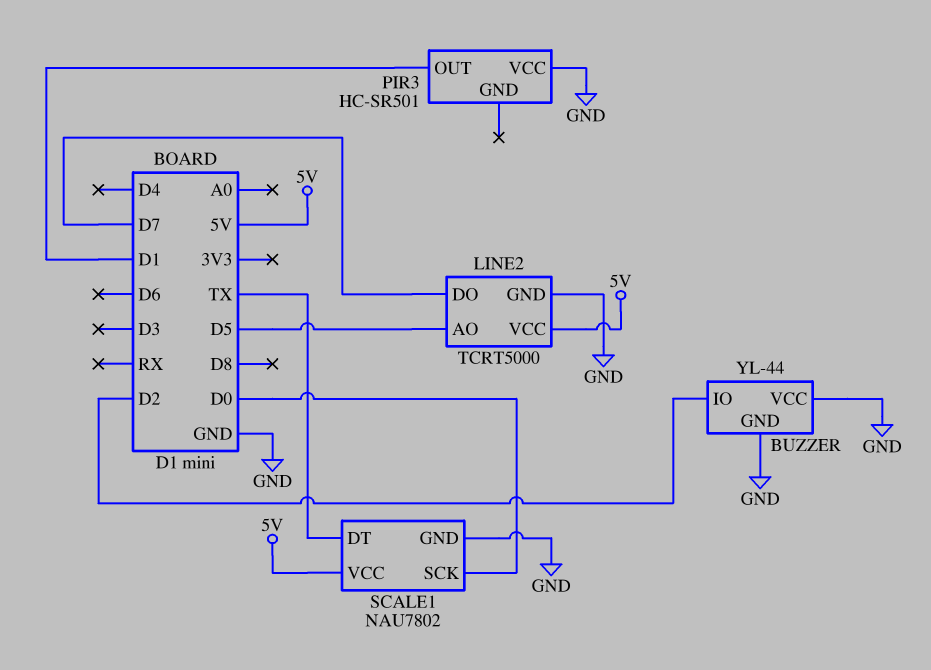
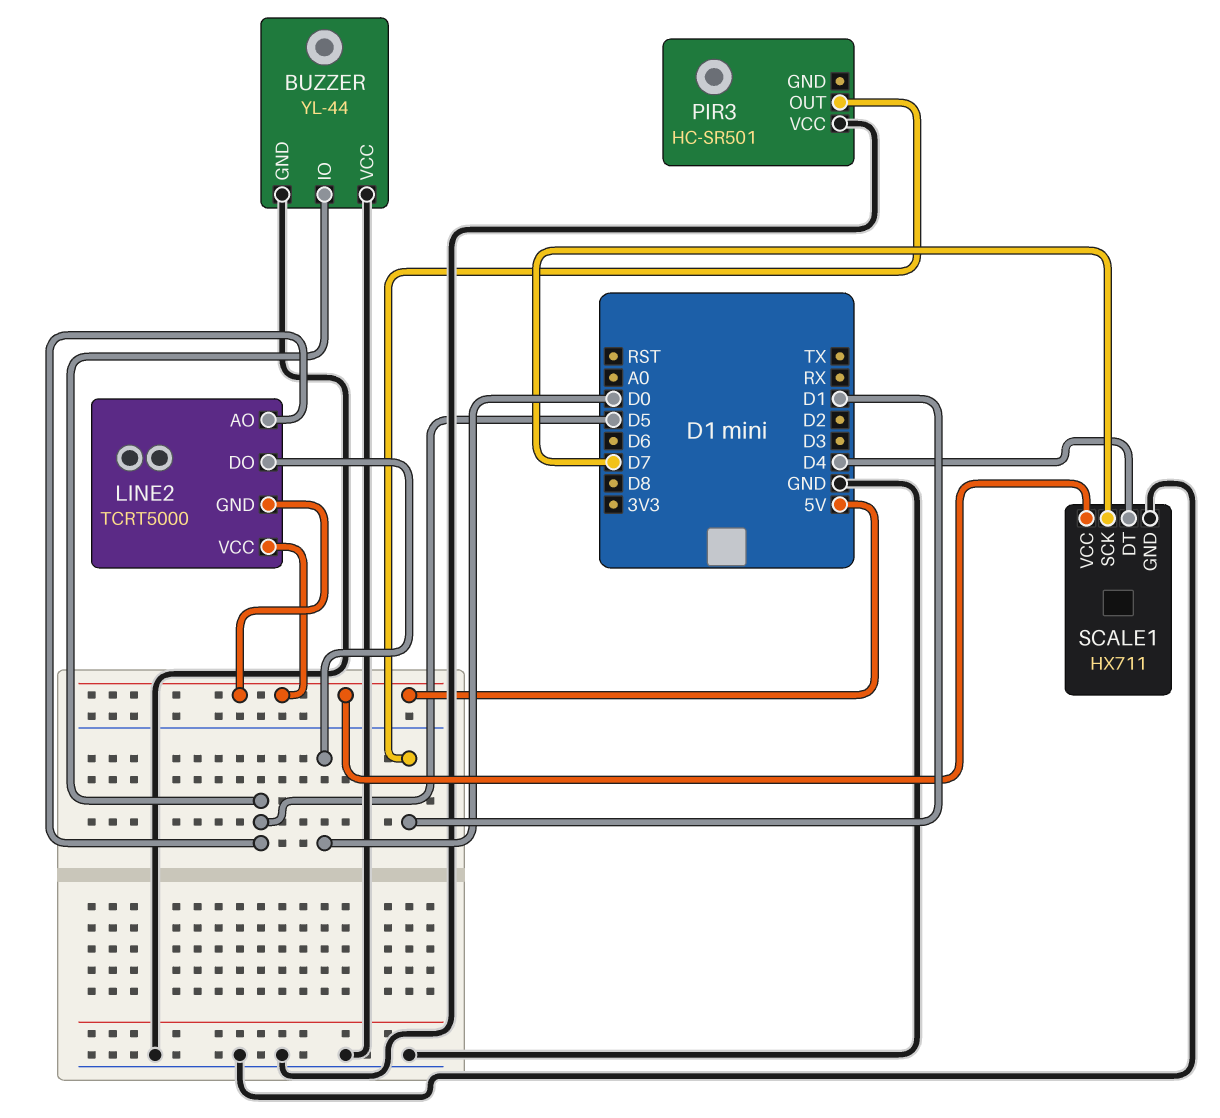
BUZZER pin IO: D2 -> D5
LINE2 pin DO: D7 -> D0
LINE2 pin GND: GND -> 5V
SCALE1: NAU7802 -> HX711
SCALE1 pin DT: TX -> D4
SCALE1 pin SCK: D0 -> D7

